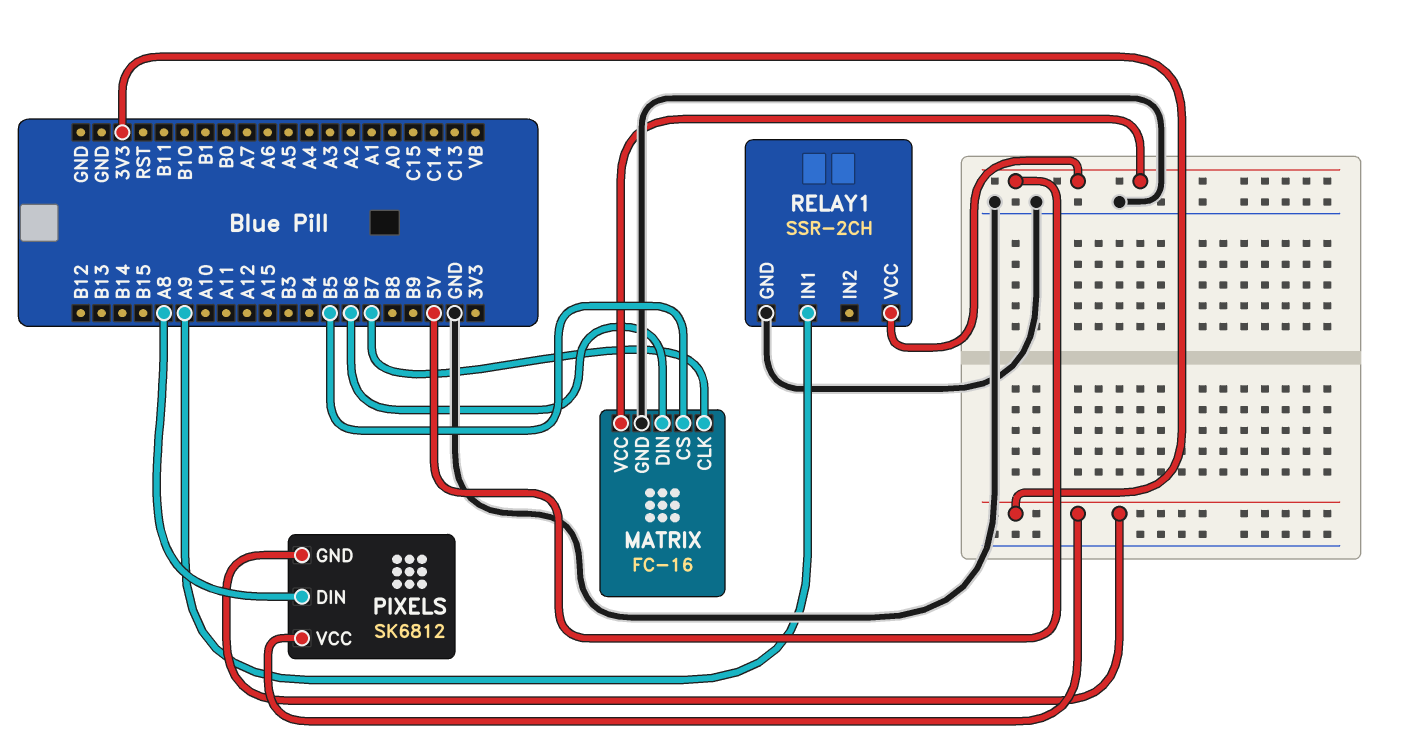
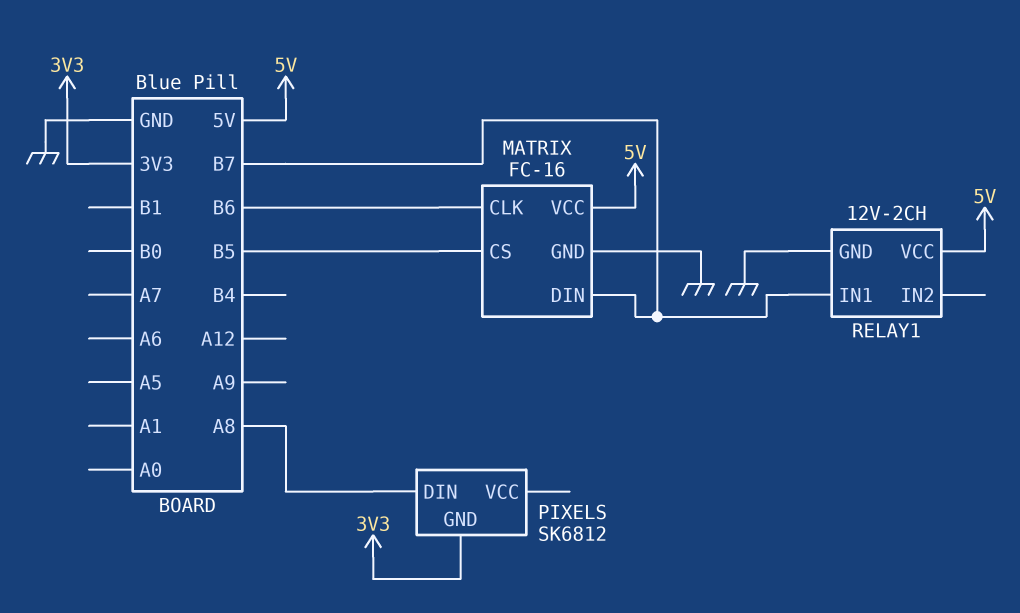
MATRIX pin CLK: B7 -> B6
MATRIX pin DIN: B6 -> B7
PIXELS pin VCC: 3V3 -> none
RELAY1: SSR-2CH -> 12V-2CH
RELAY1 pin IN1: A9 -> B7

